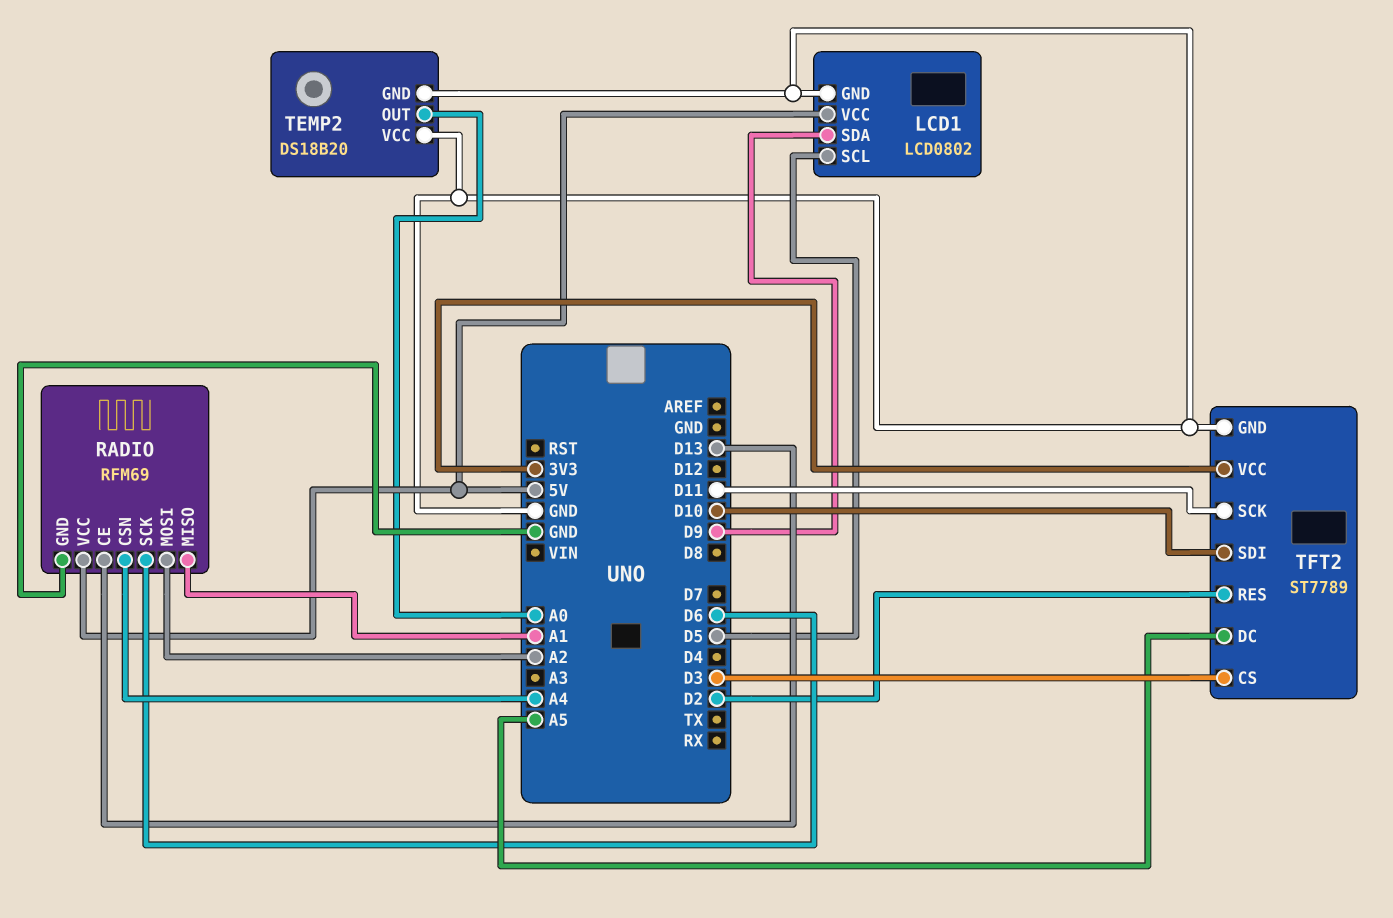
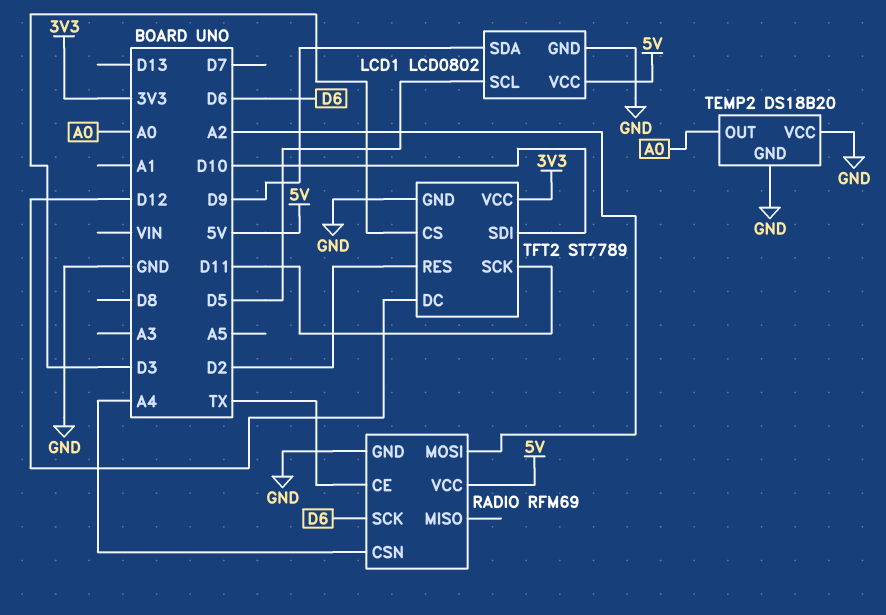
RADIO pin CE: D13 -> TX
RADIO pin MISO: A1 -> none
TFT2 pin DC: A5 -> D12

